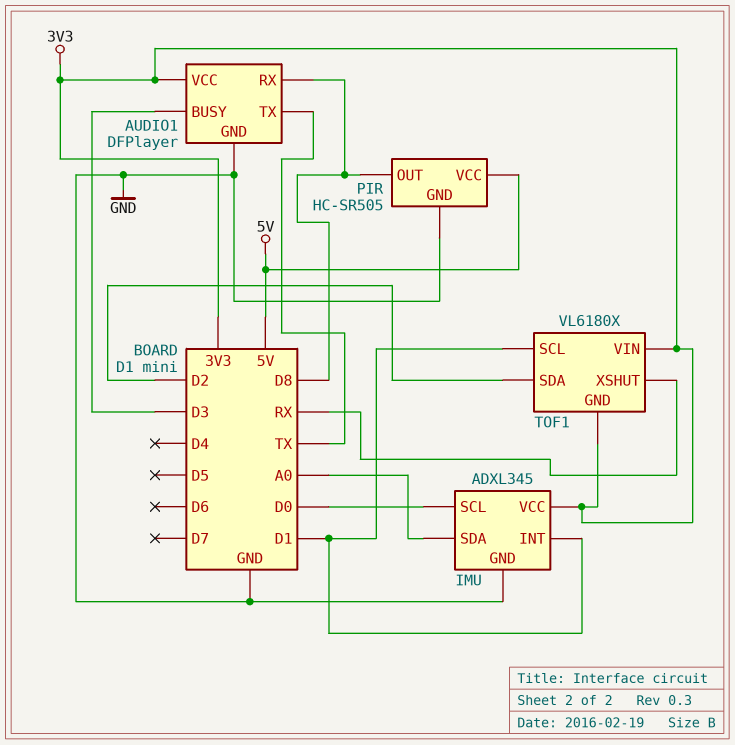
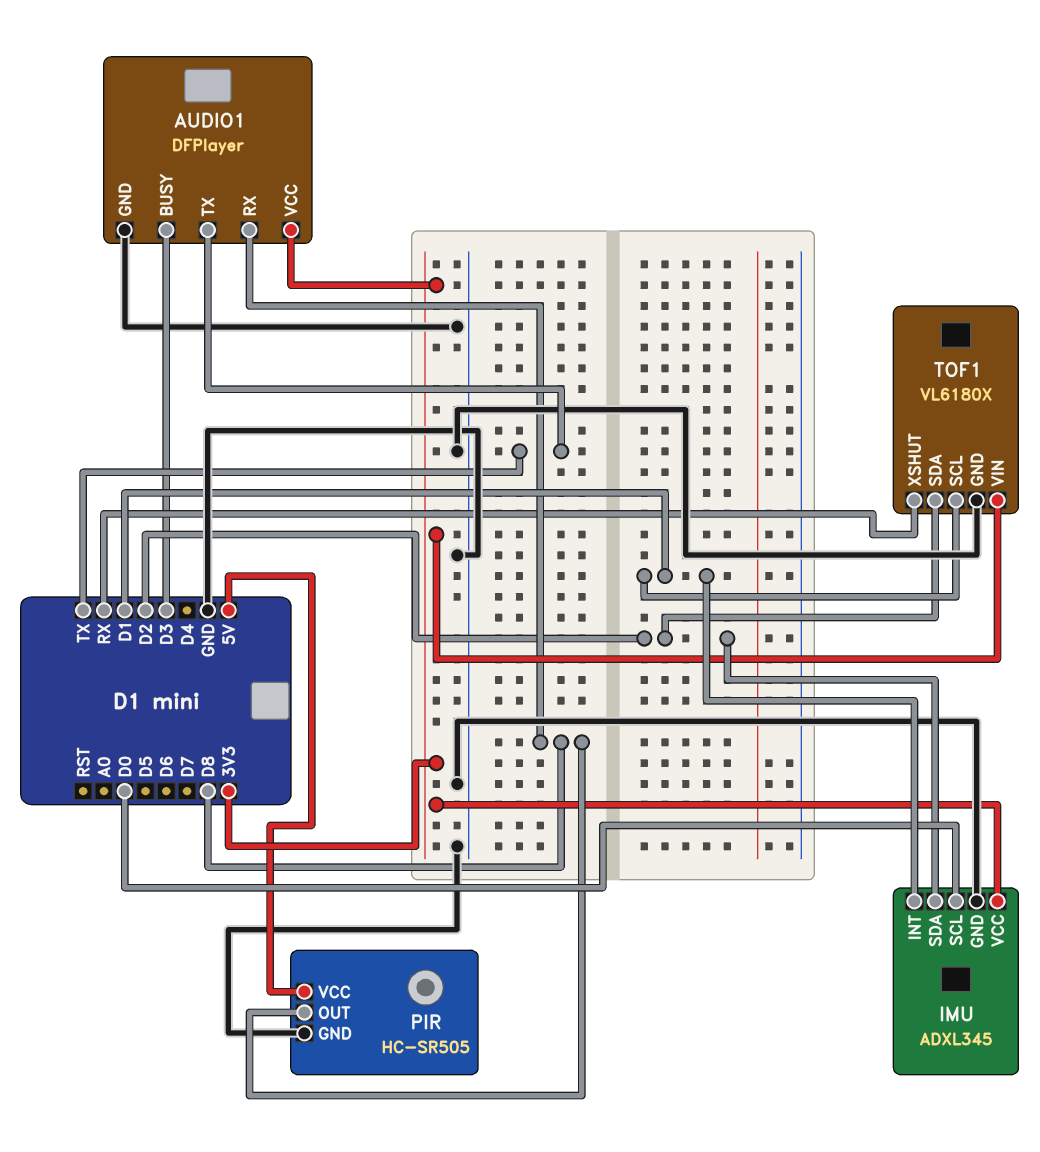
IMU pin SDA: A0 -> D2
TOF1 pin GND: 3V3 -> GND

